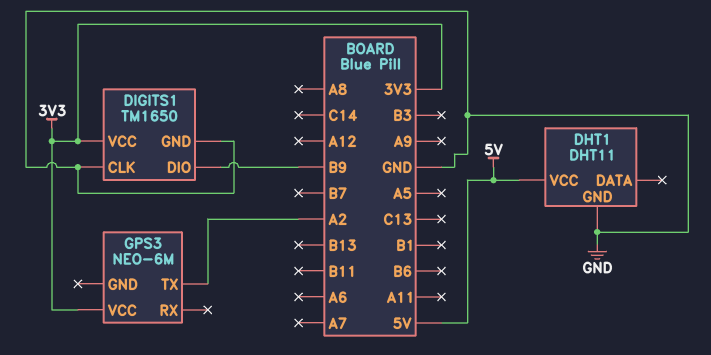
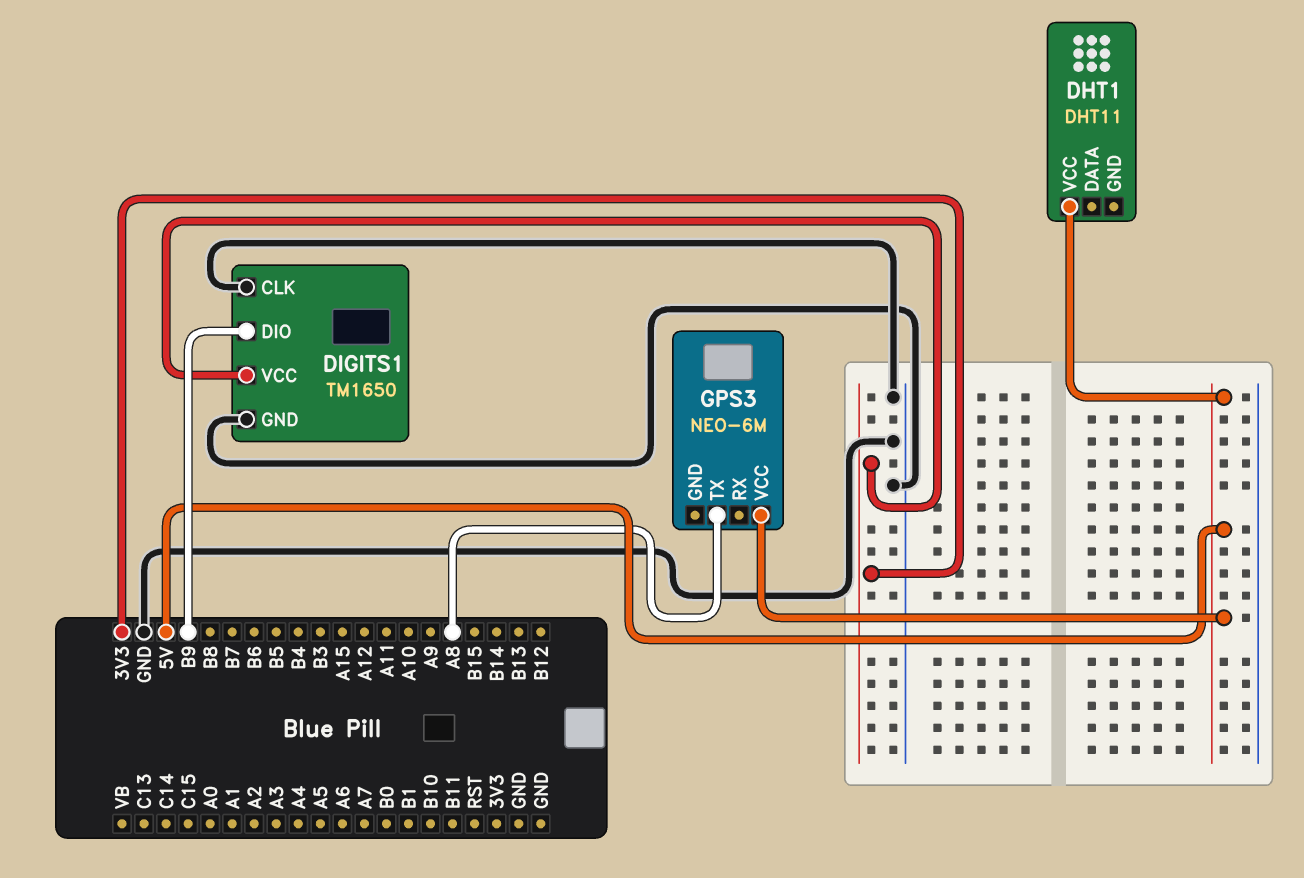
DHT1 pin GND: GND -> none
GPS3 pin TX: A2 -> A8
GPS3 pin VCC: 3V3 -> 5V

